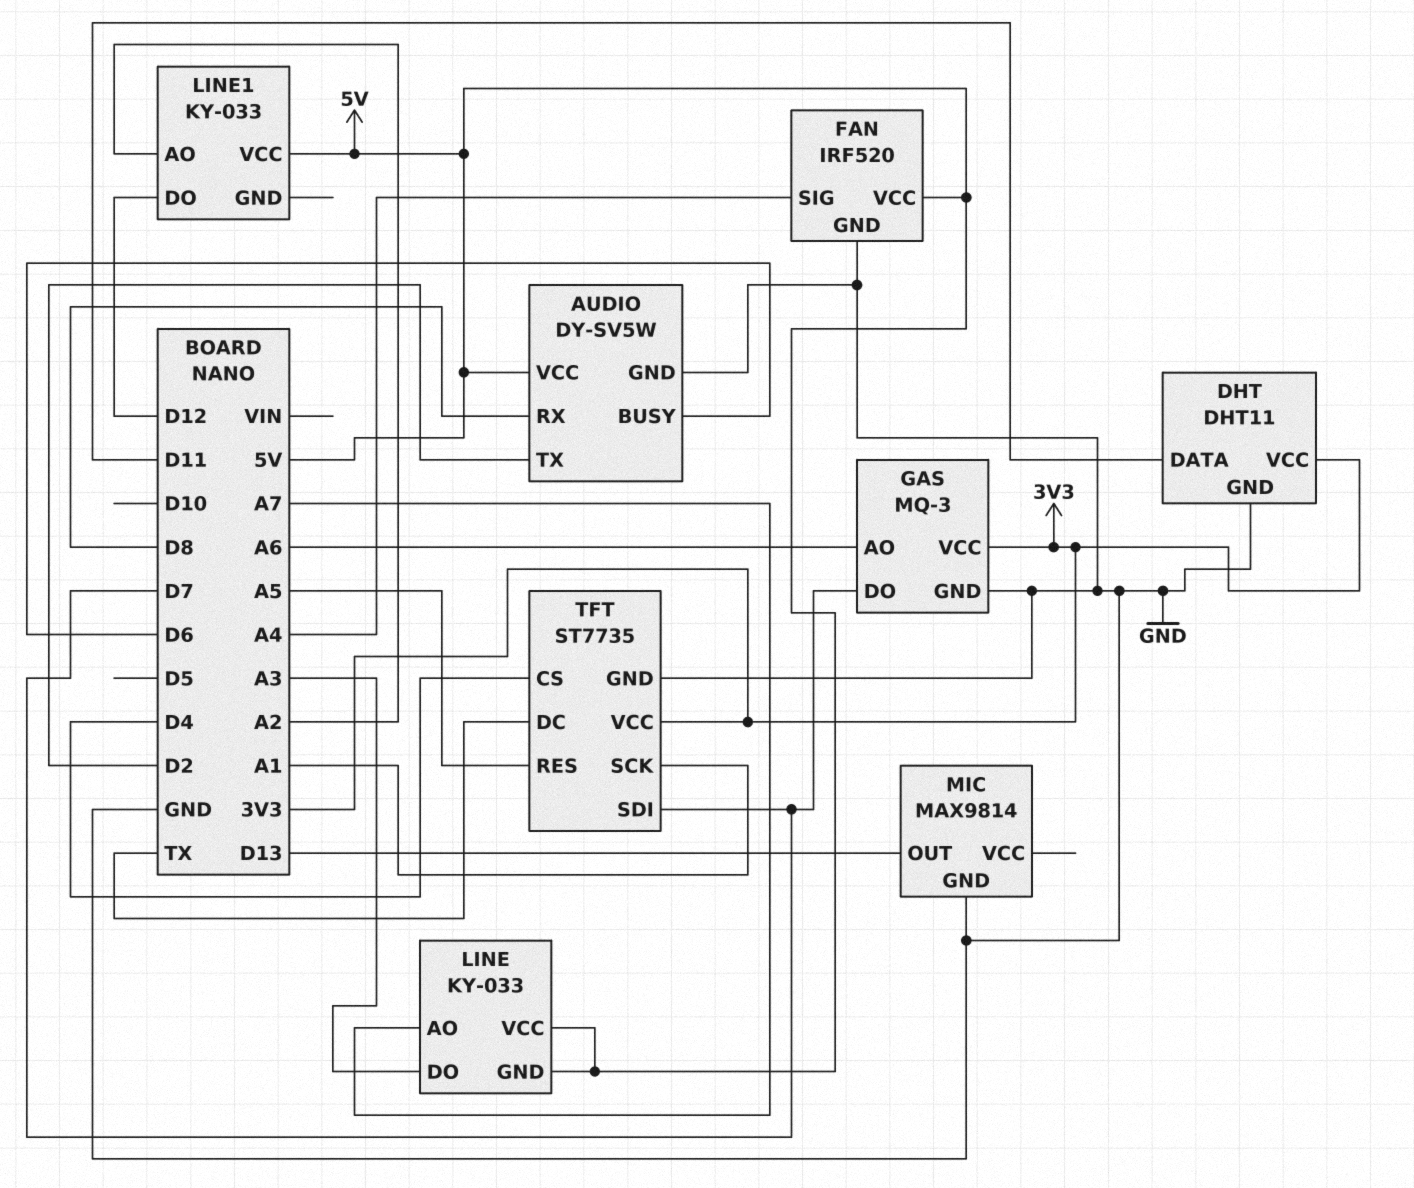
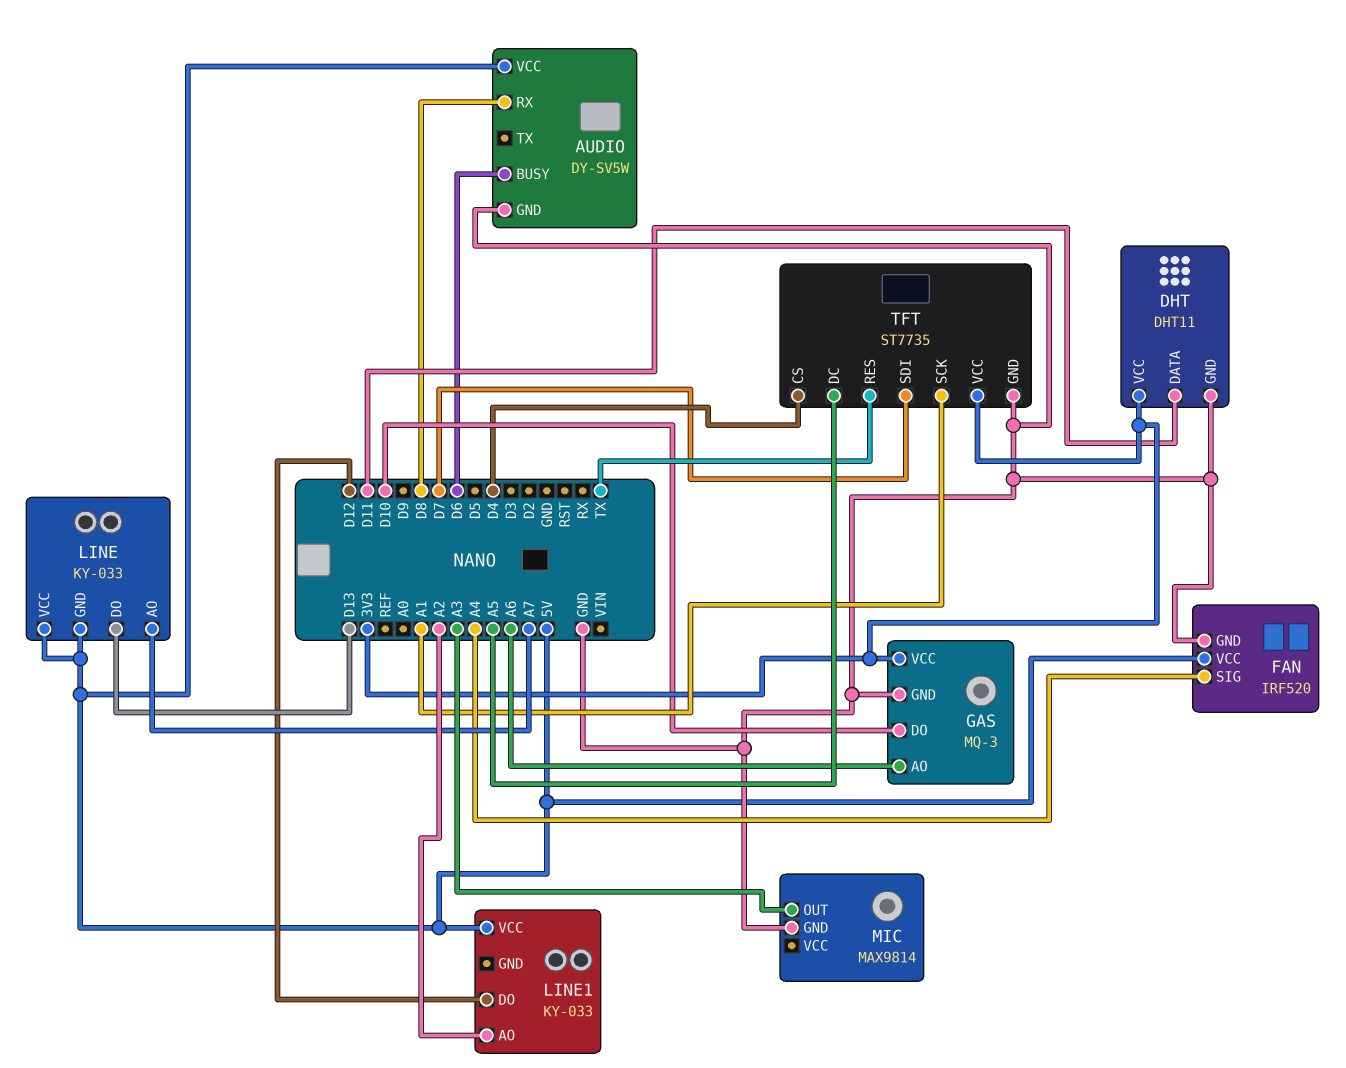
AUDIO pin TX: D2 -> none
GAS pin DO: D7 -> D10
LINE pin DO: A3 -> D13
MIC pin OUT: D13 -> A3
TFT pin DC: TX -> A5
TFT pin RES: A5 -> TX

